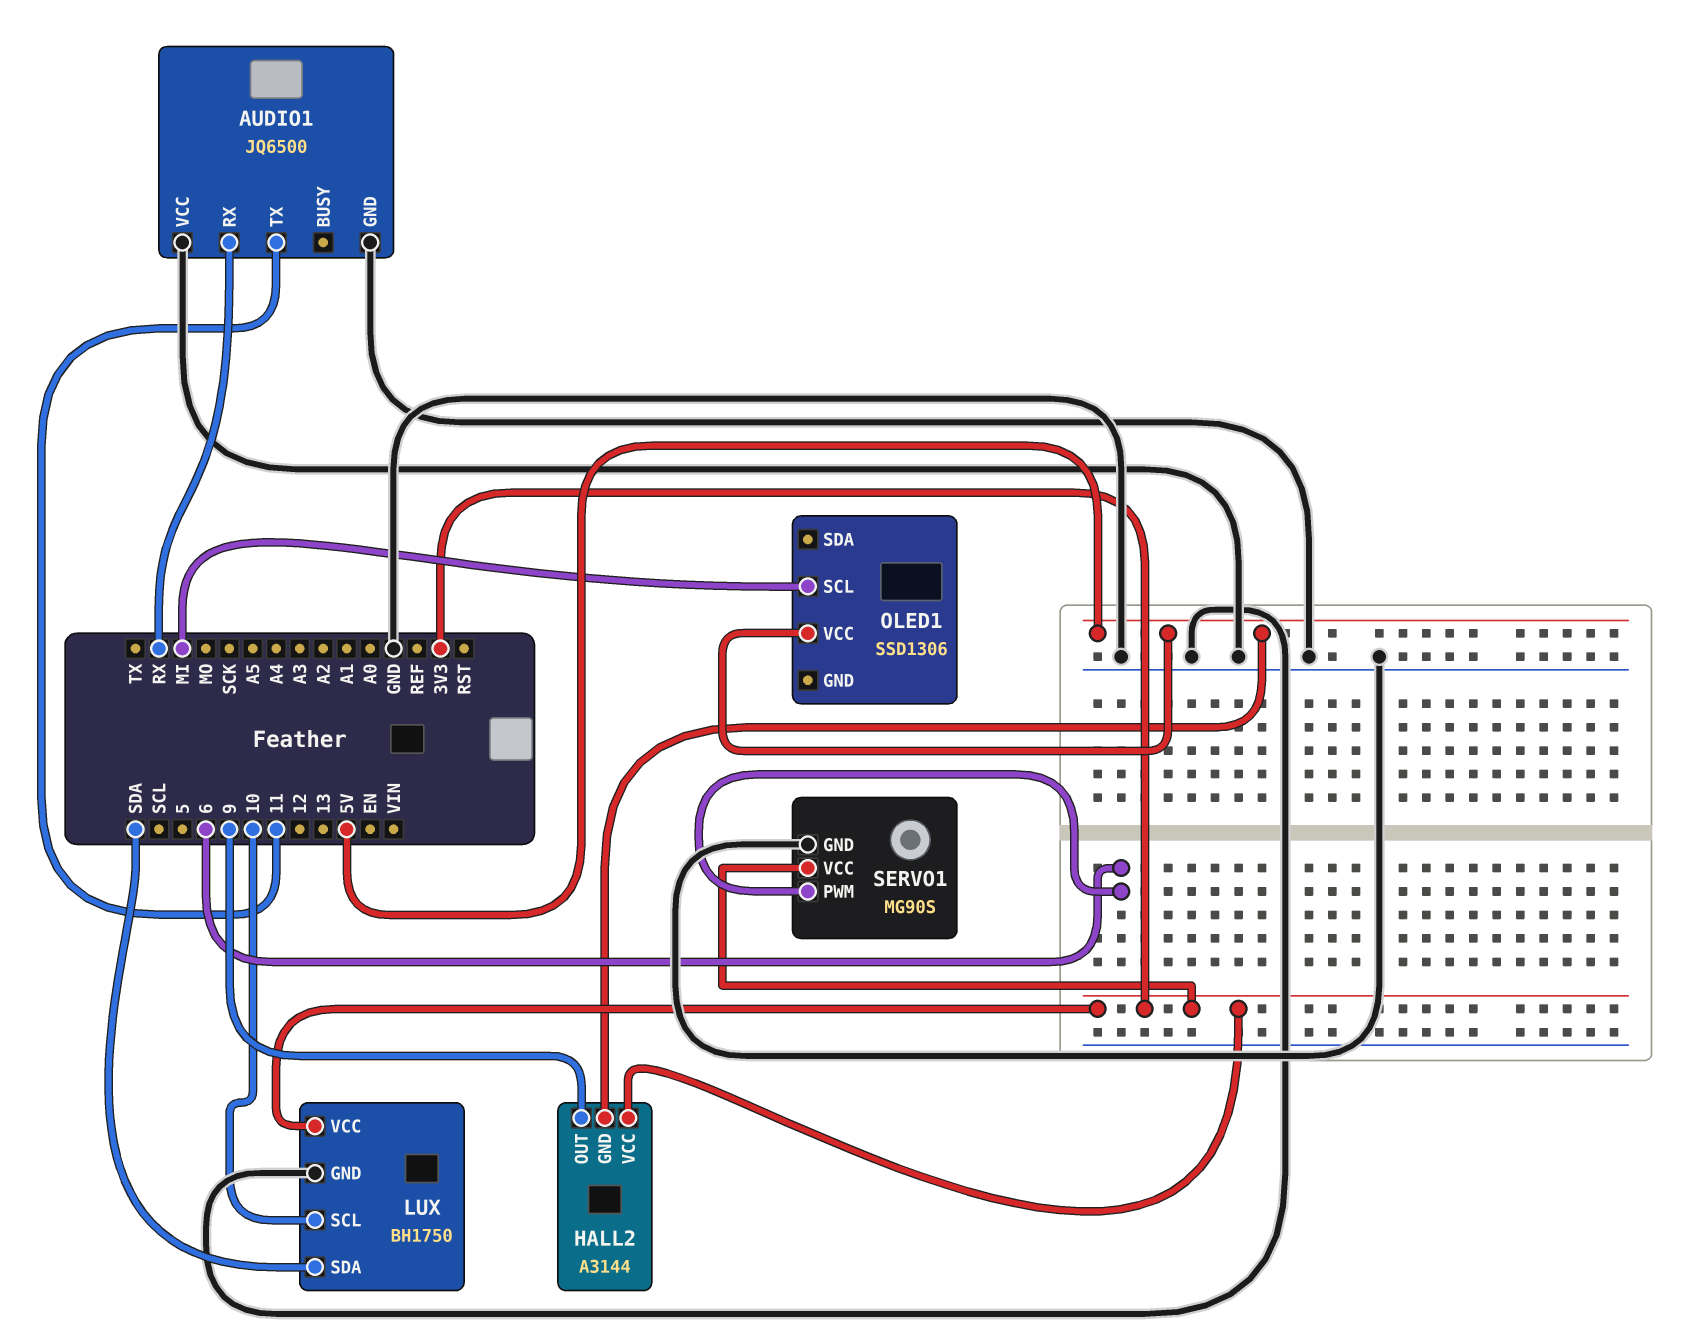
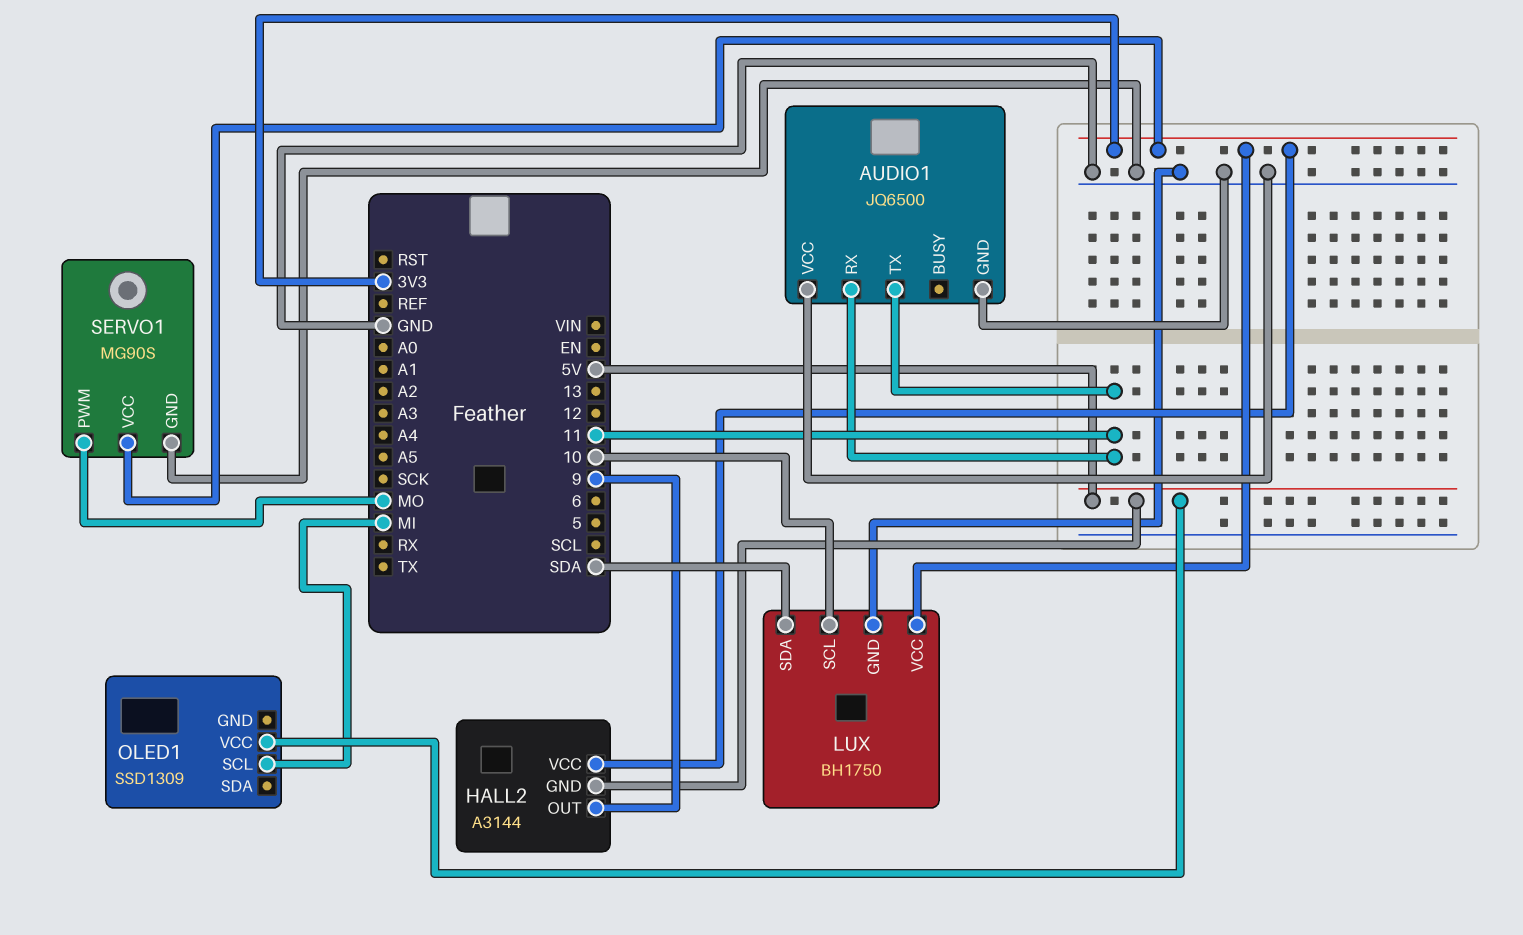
AUDIO1 pin RX: RX -> 11
OLED1: SSD1306 -> SSD1309
SERVO1 pin PWM: 6 -> MO

